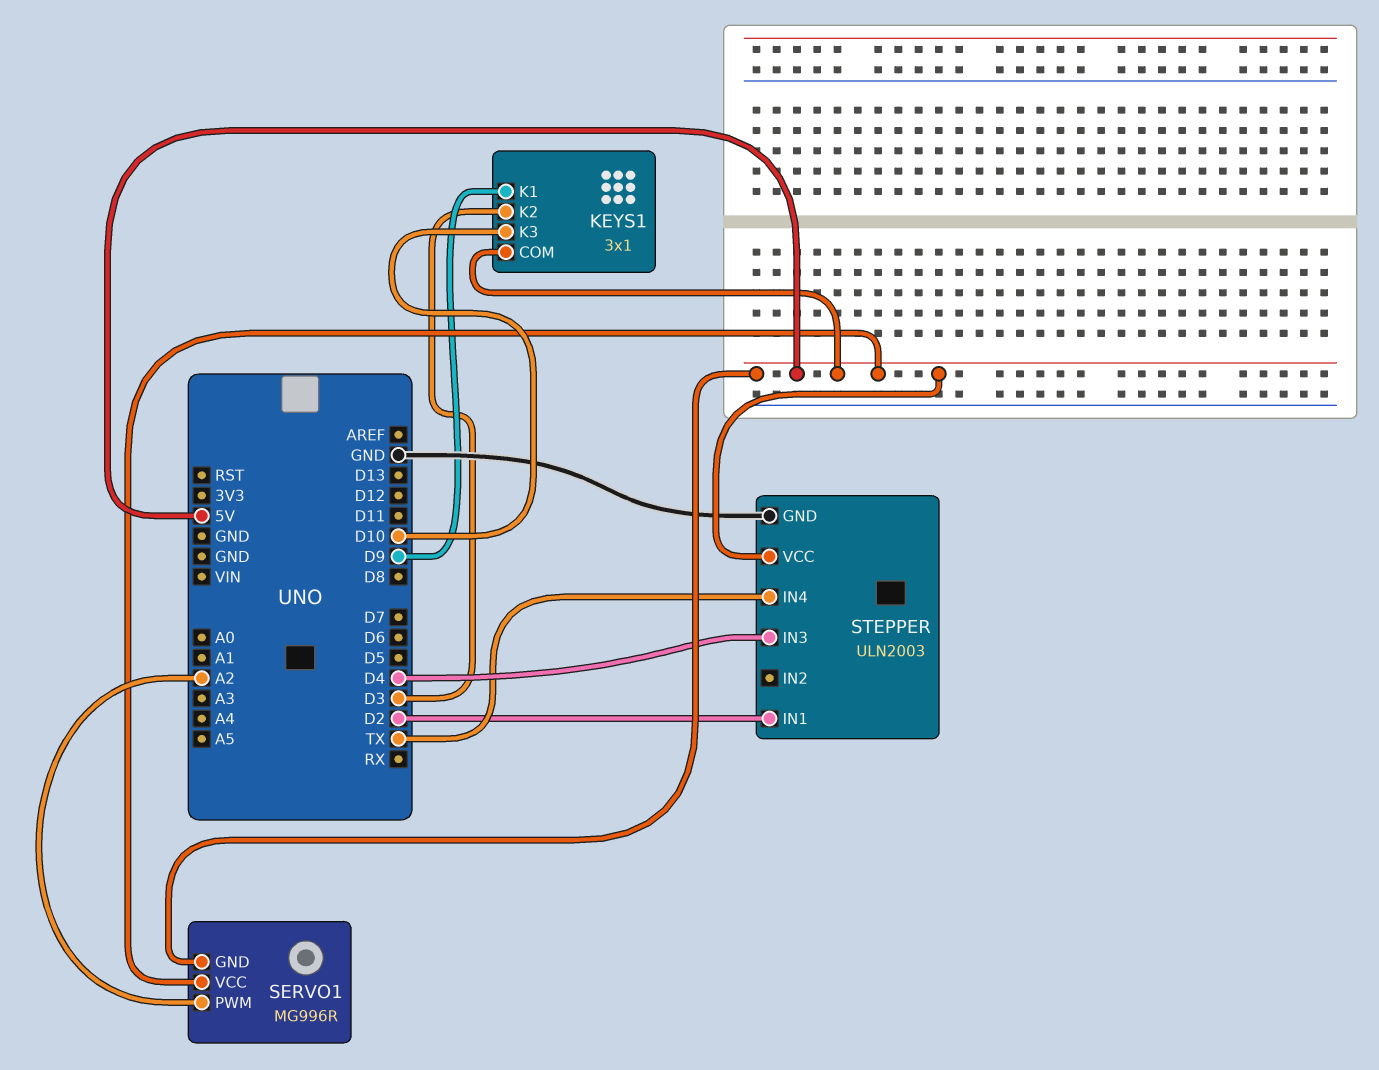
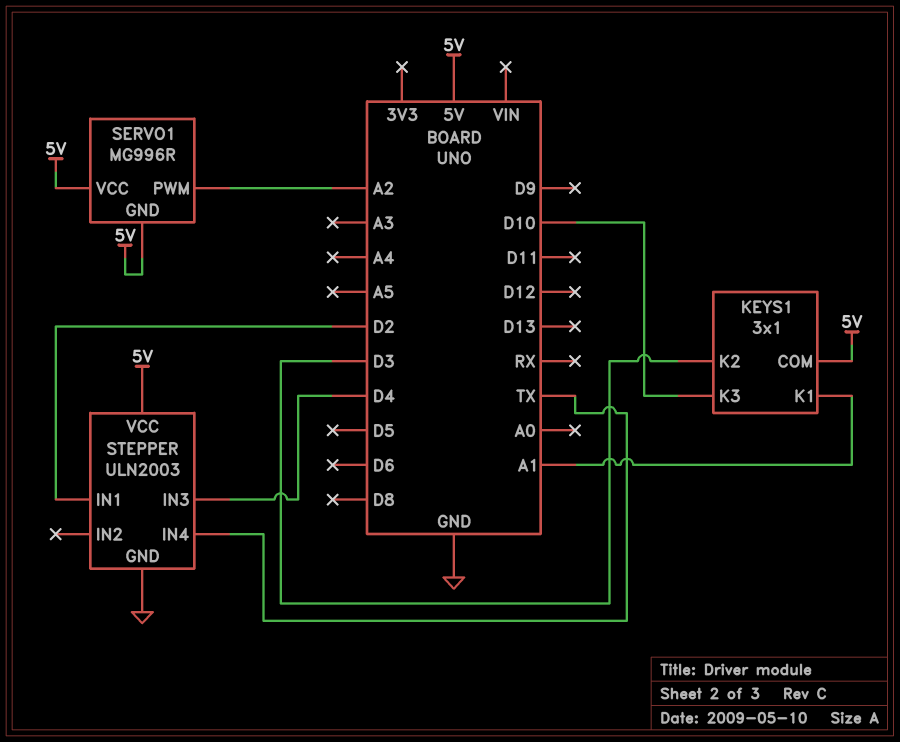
KEYS1 pin K1: D9 -> A1

